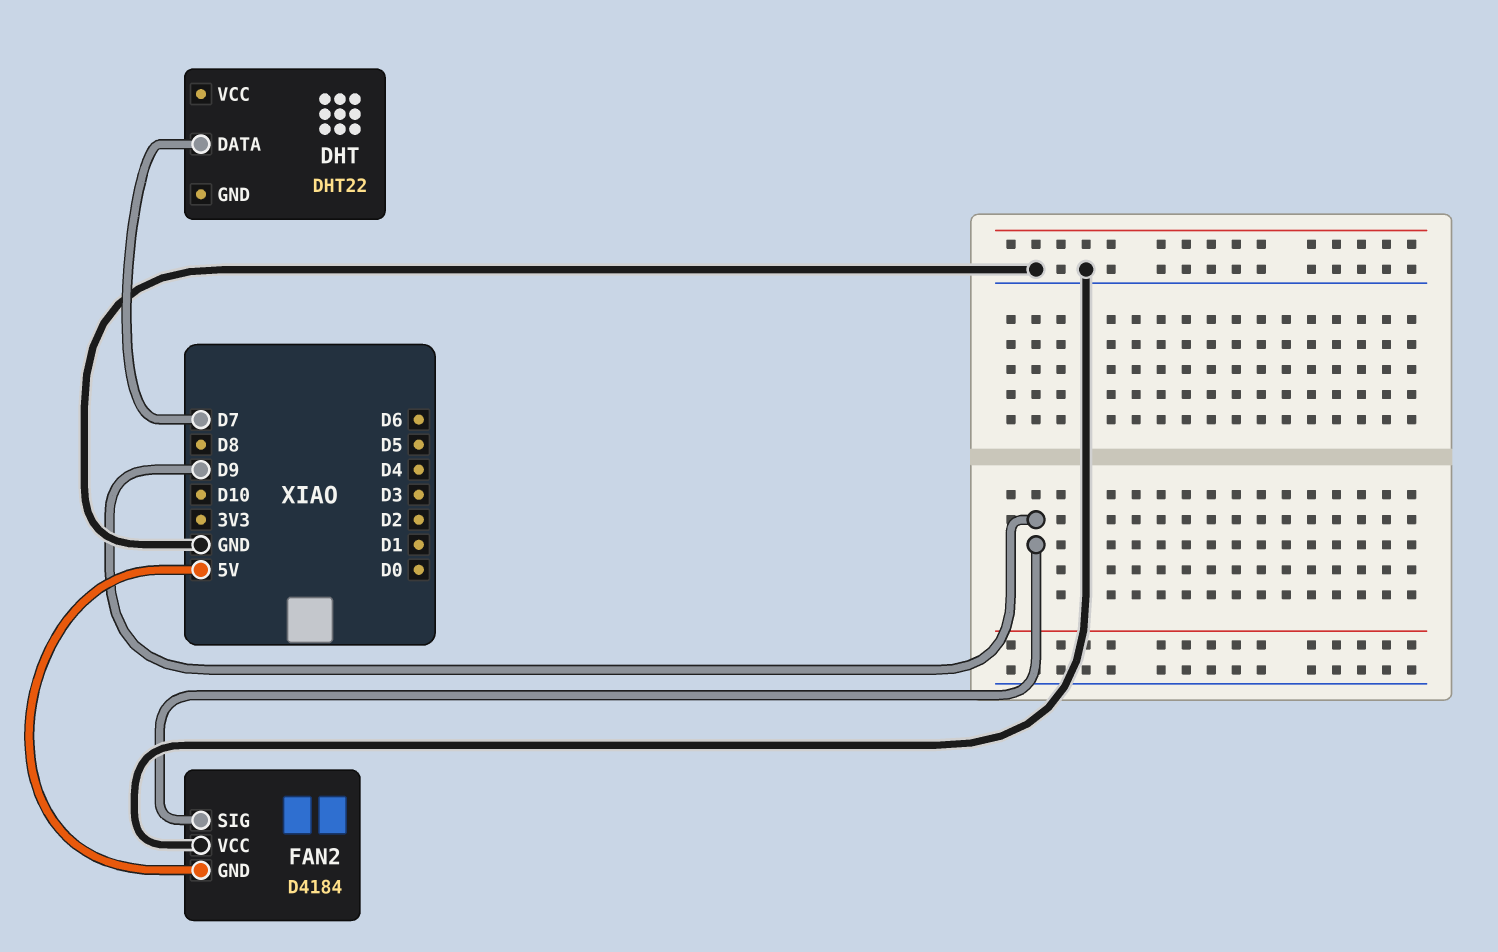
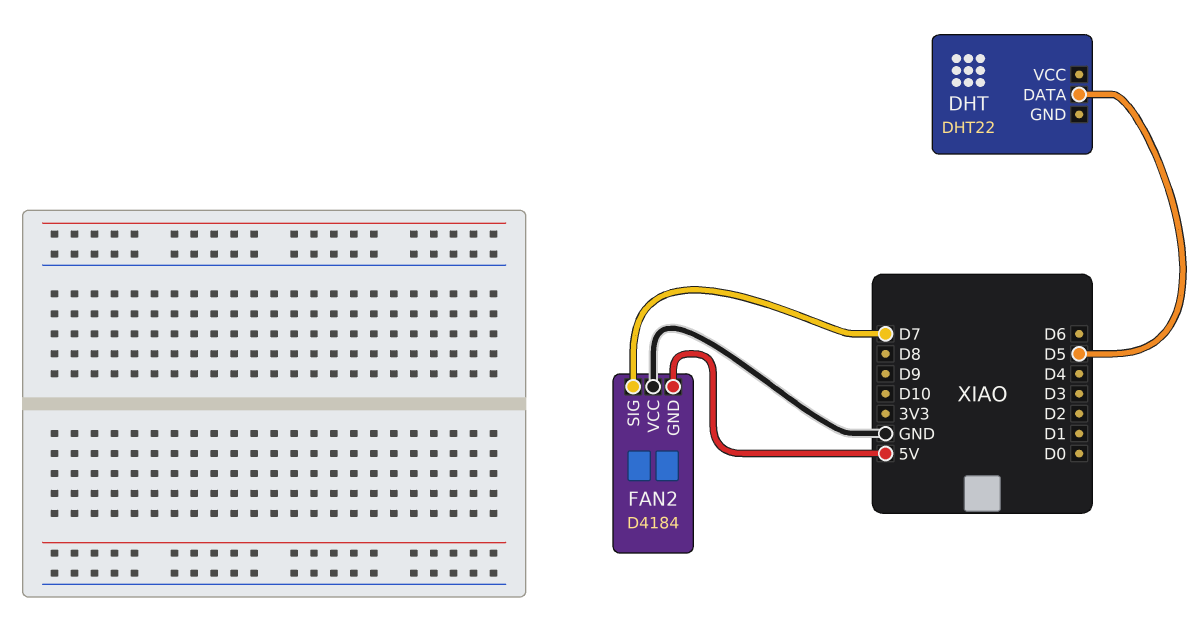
DHT pin DATA: D7 -> D5
FAN2 pin SIG: D9 -> D7

